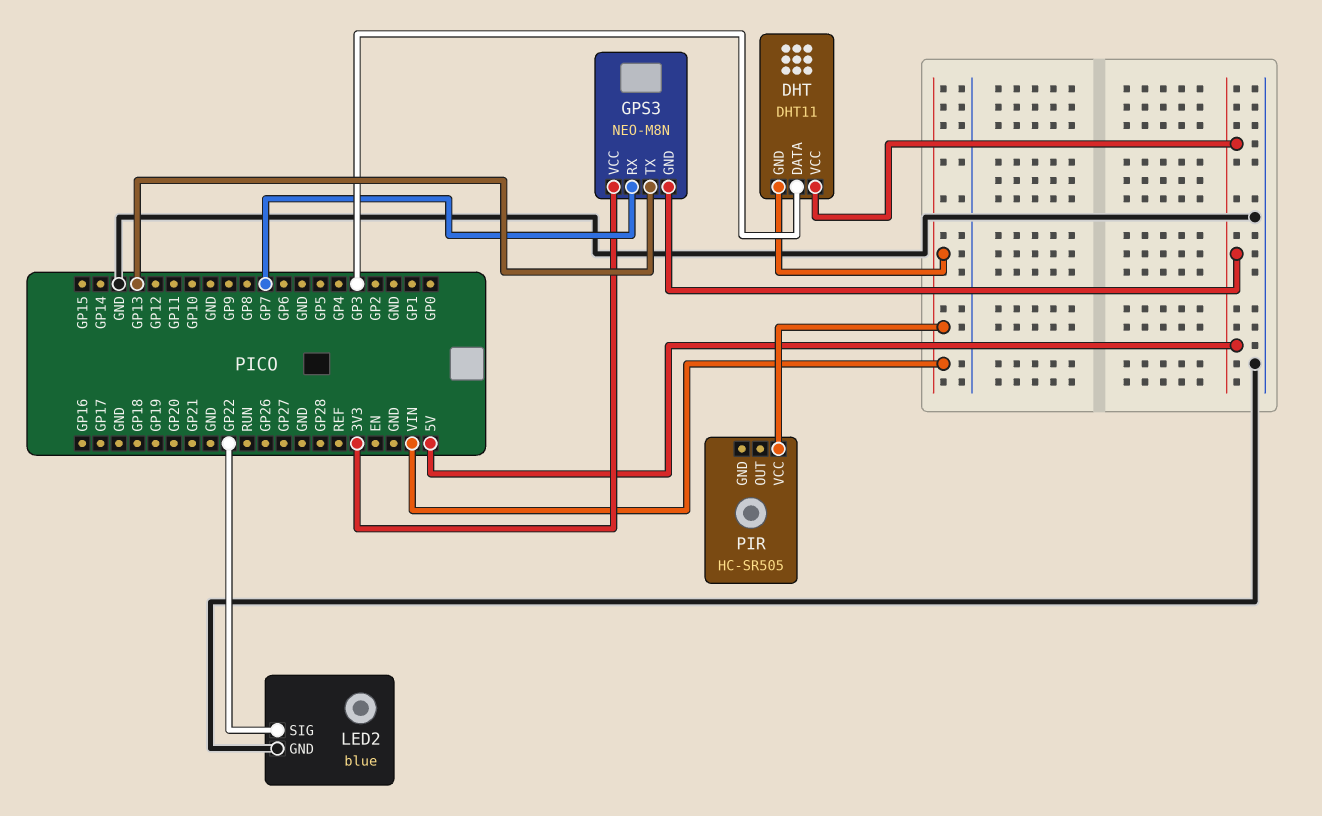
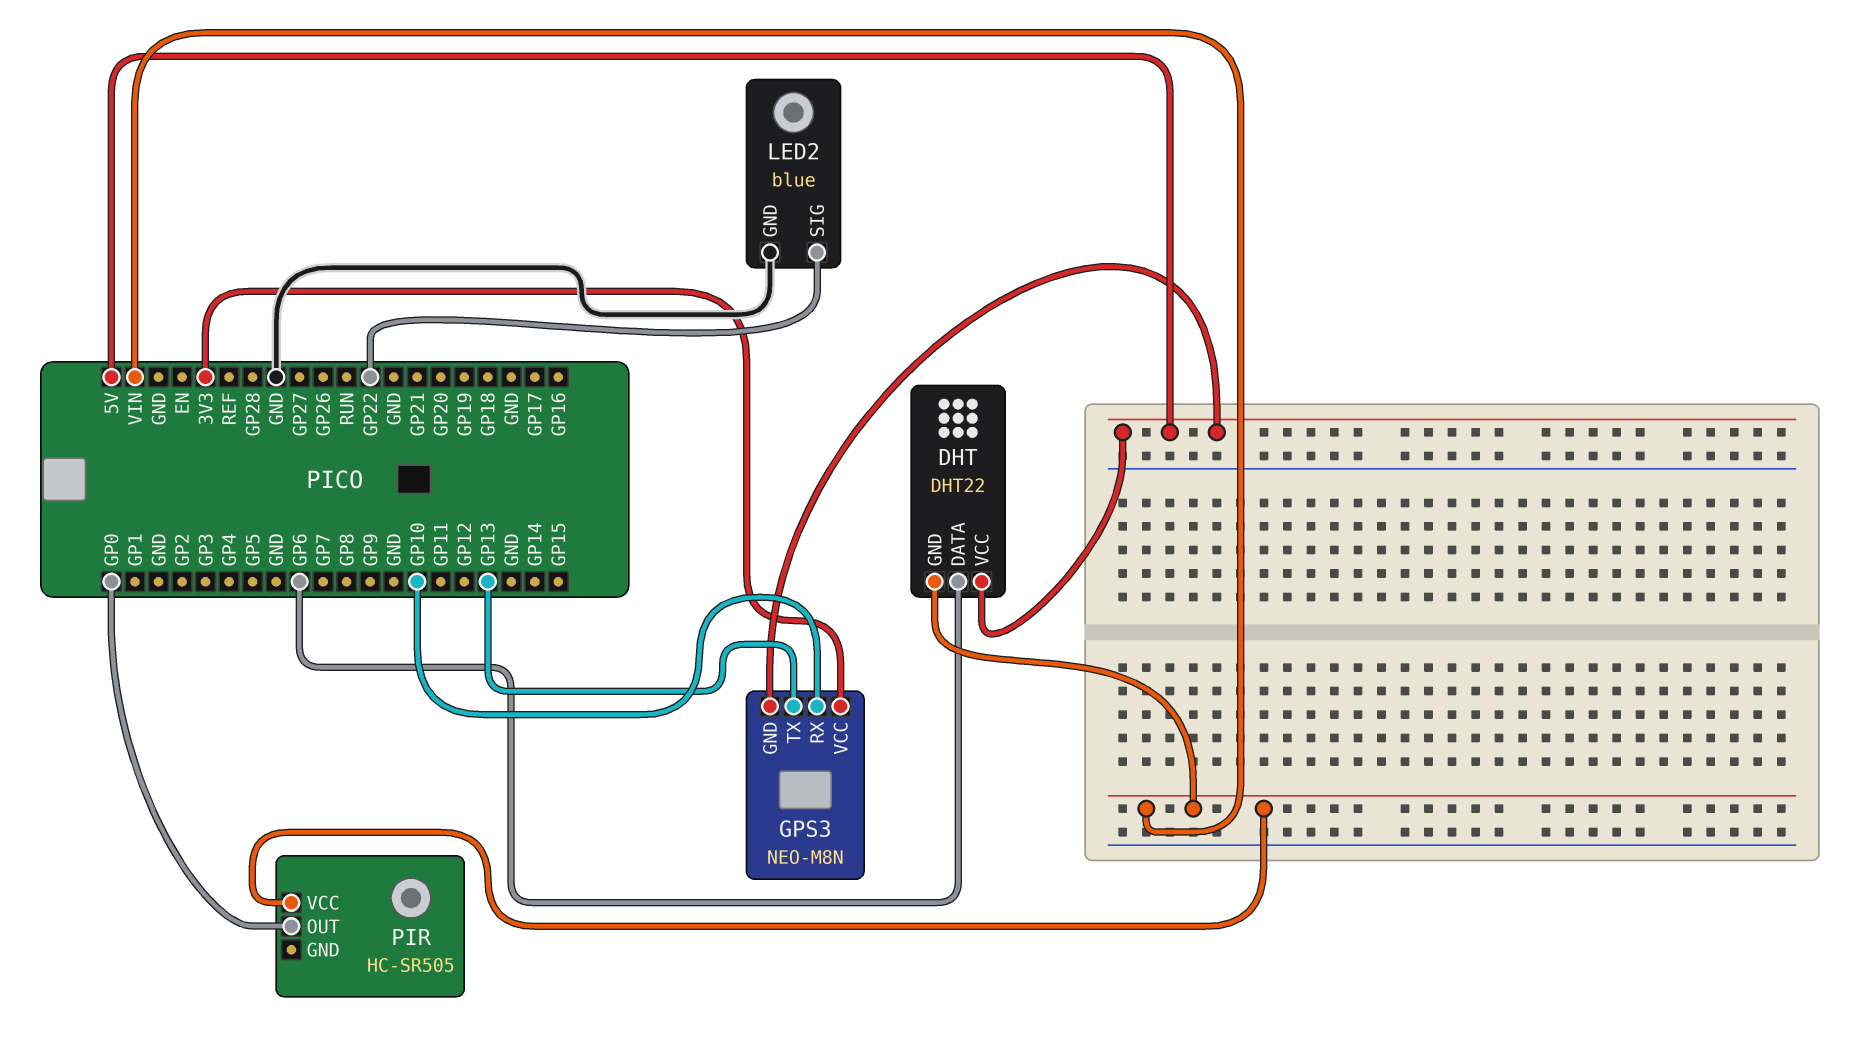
DHT: DHT11 -> DHT22
DHT pin DATA: GP3 -> GP6
GPS3 pin RX: GP7 -> GP10
PIR pin OUT: none -> GP0

